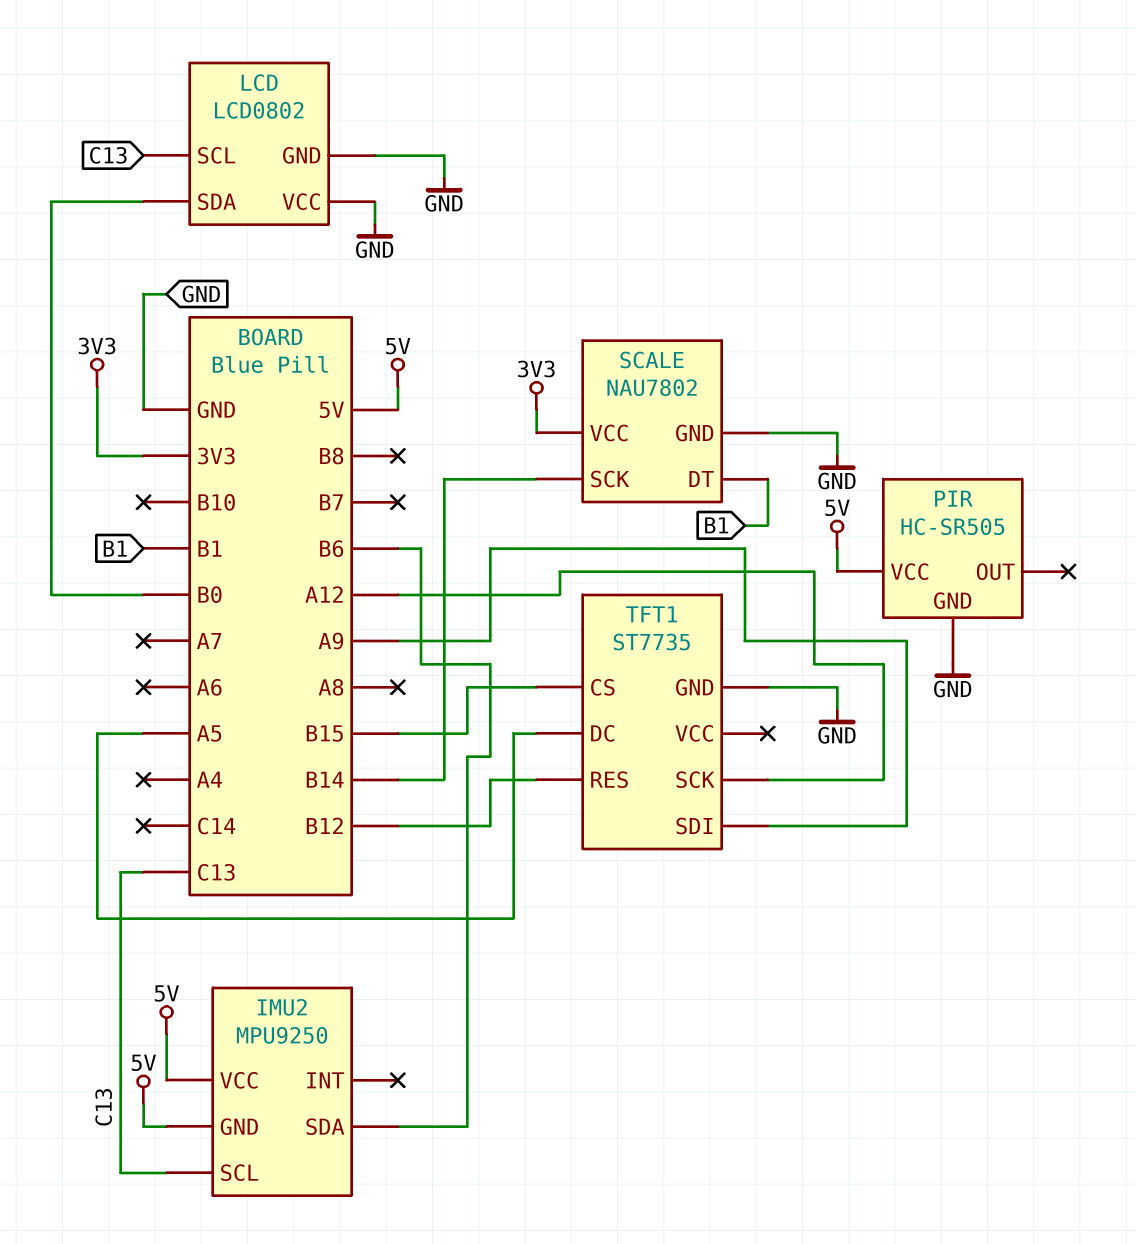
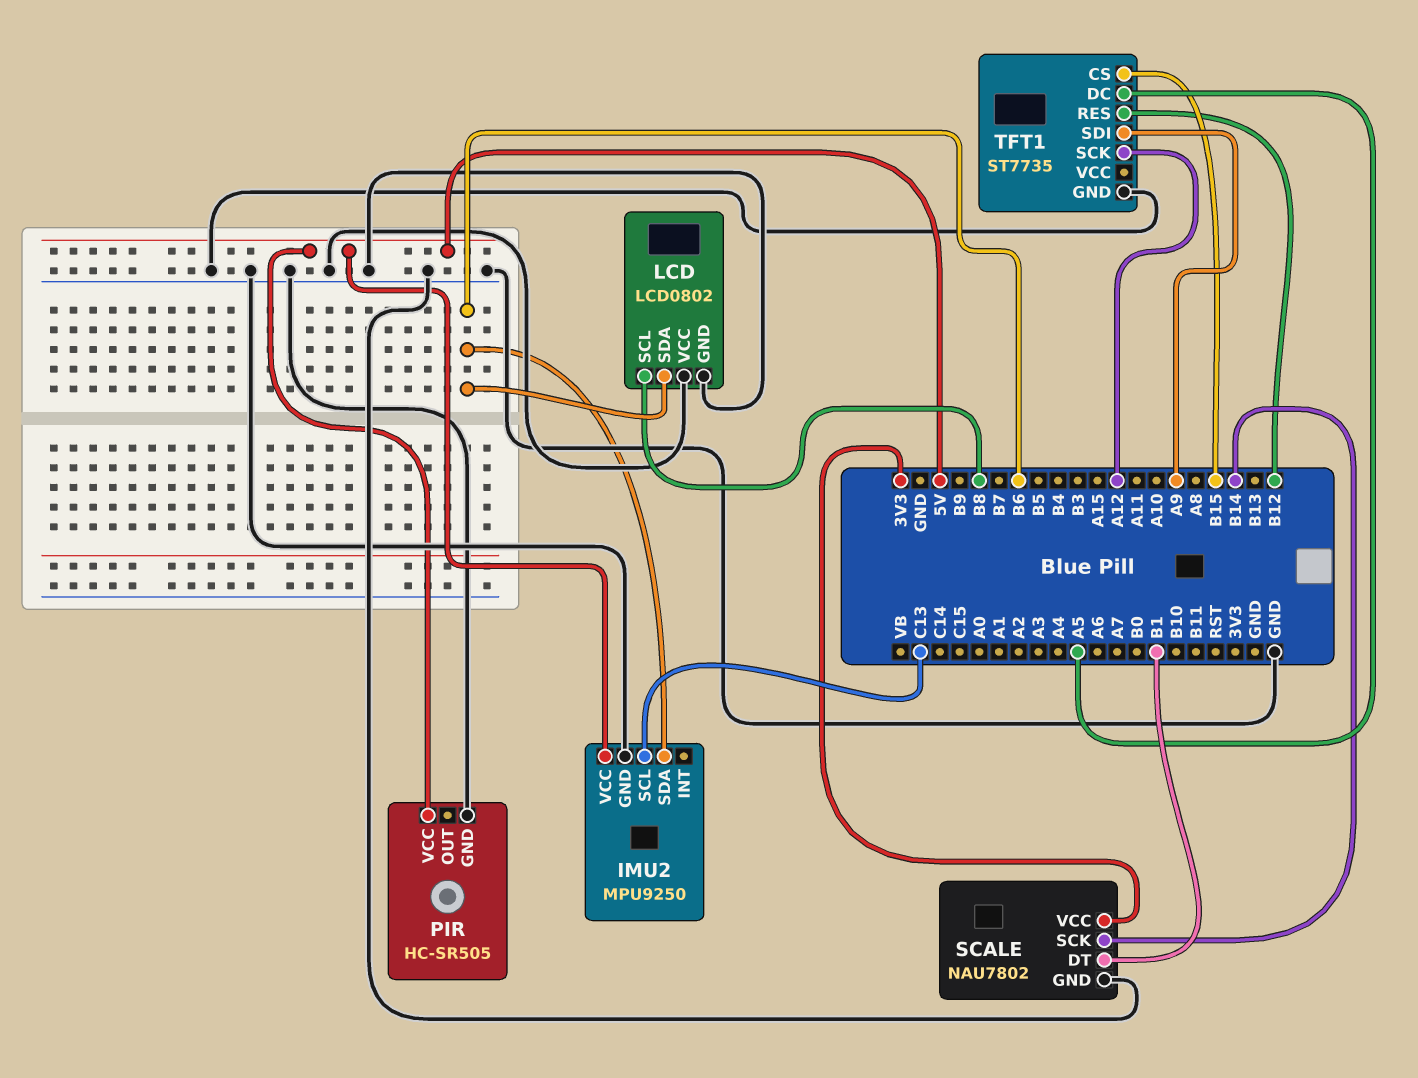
IMU2 pin GND: 5V -> GND
LCD pin SCL: C13 -> B8
LCD pin SDA: B0 -> B6

